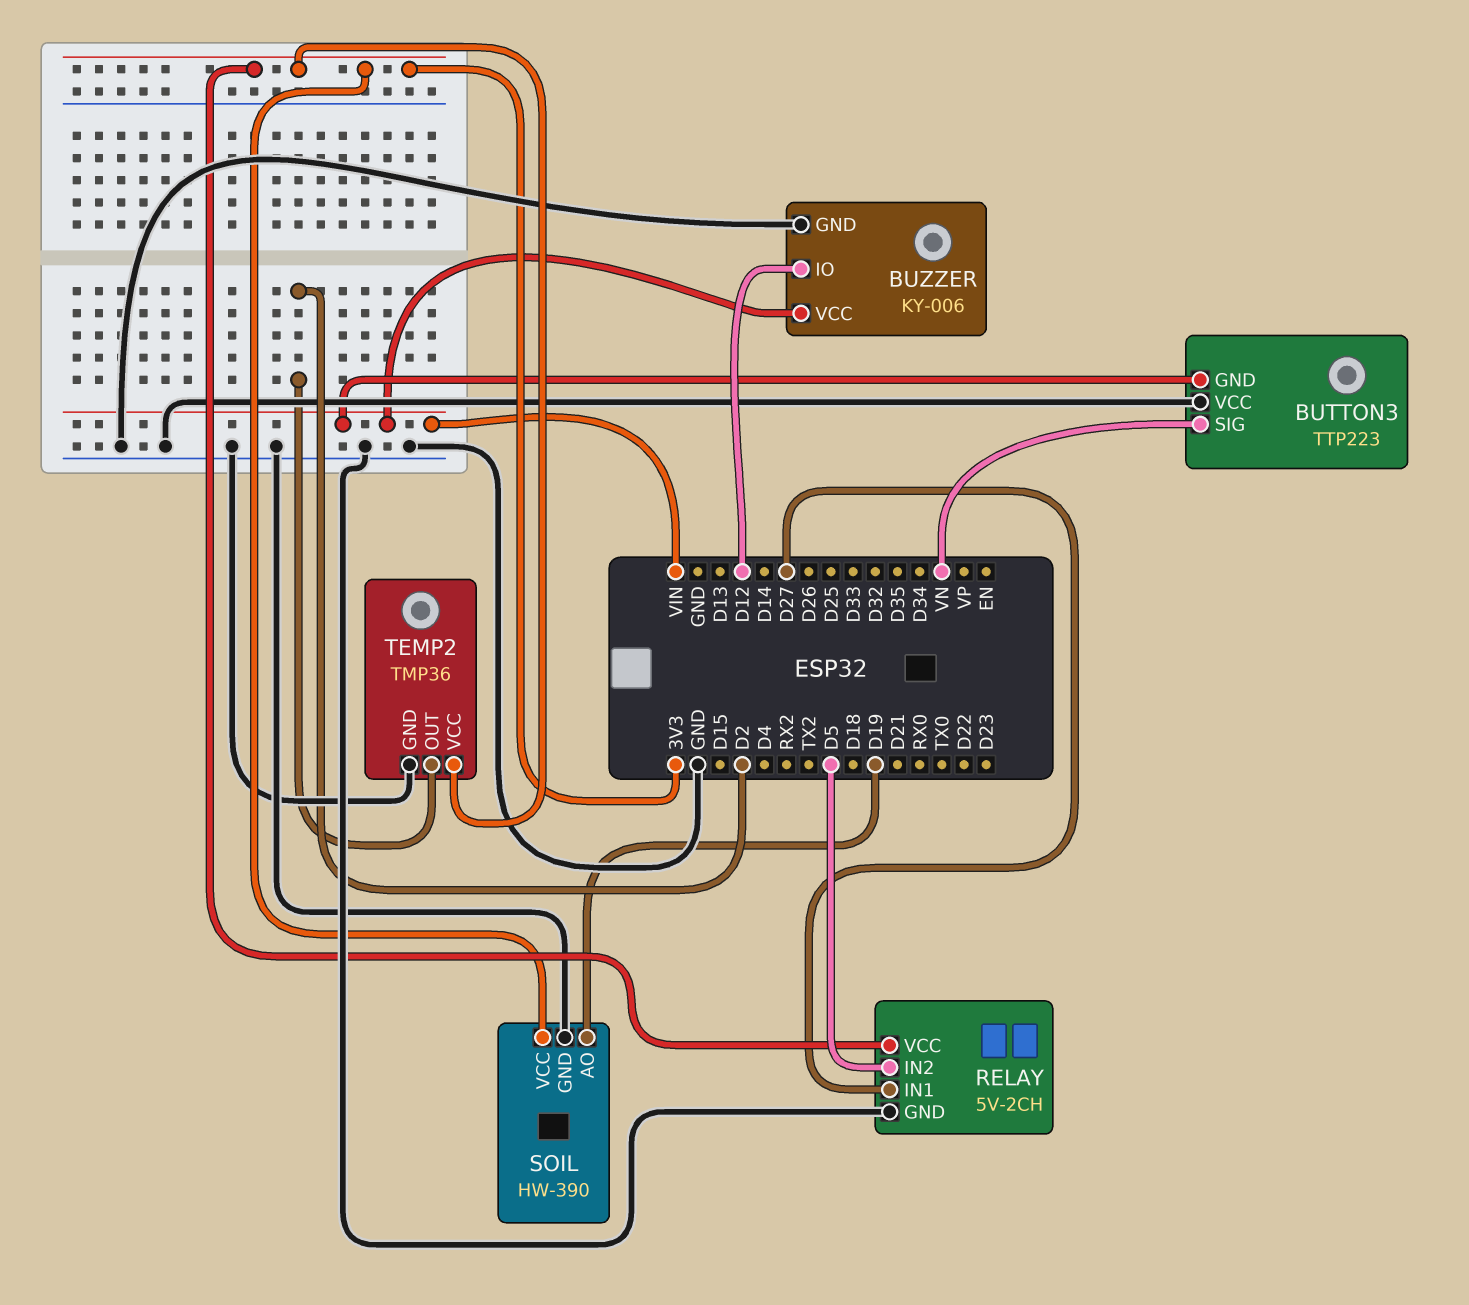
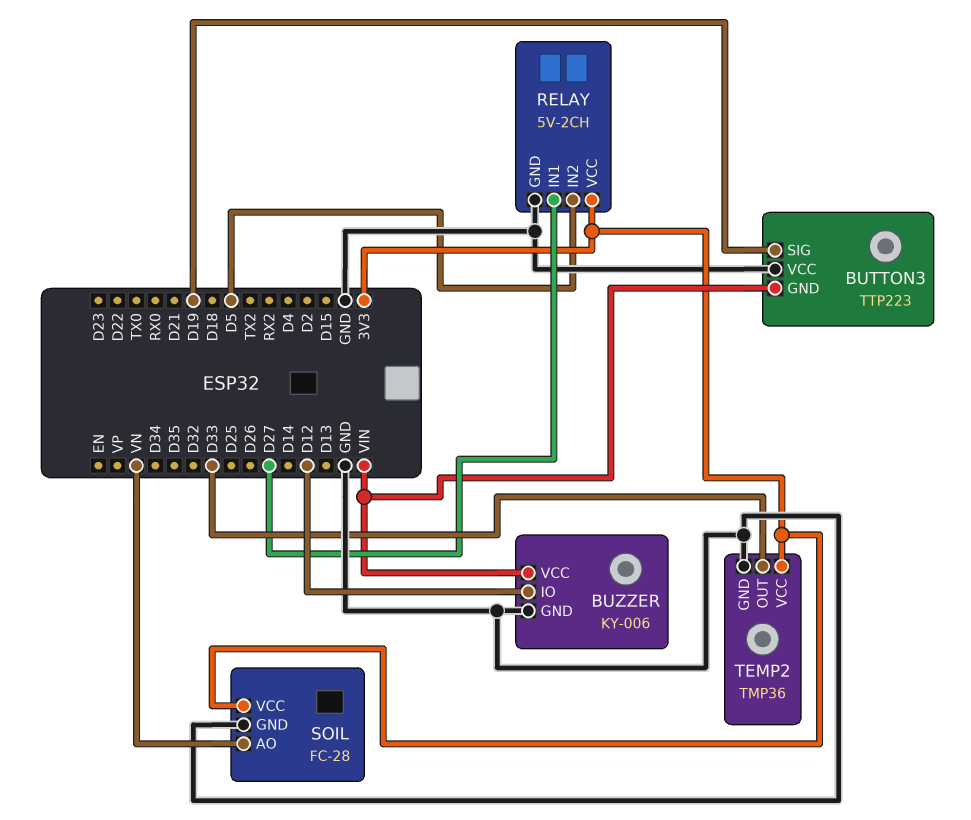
BUTTON3 pin SIG: VN -> D19
SOIL: HW-390 -> FC-28
SOIL pin AO: D19 -> VN
TEMP2 pin OUT: D2 -> D33

